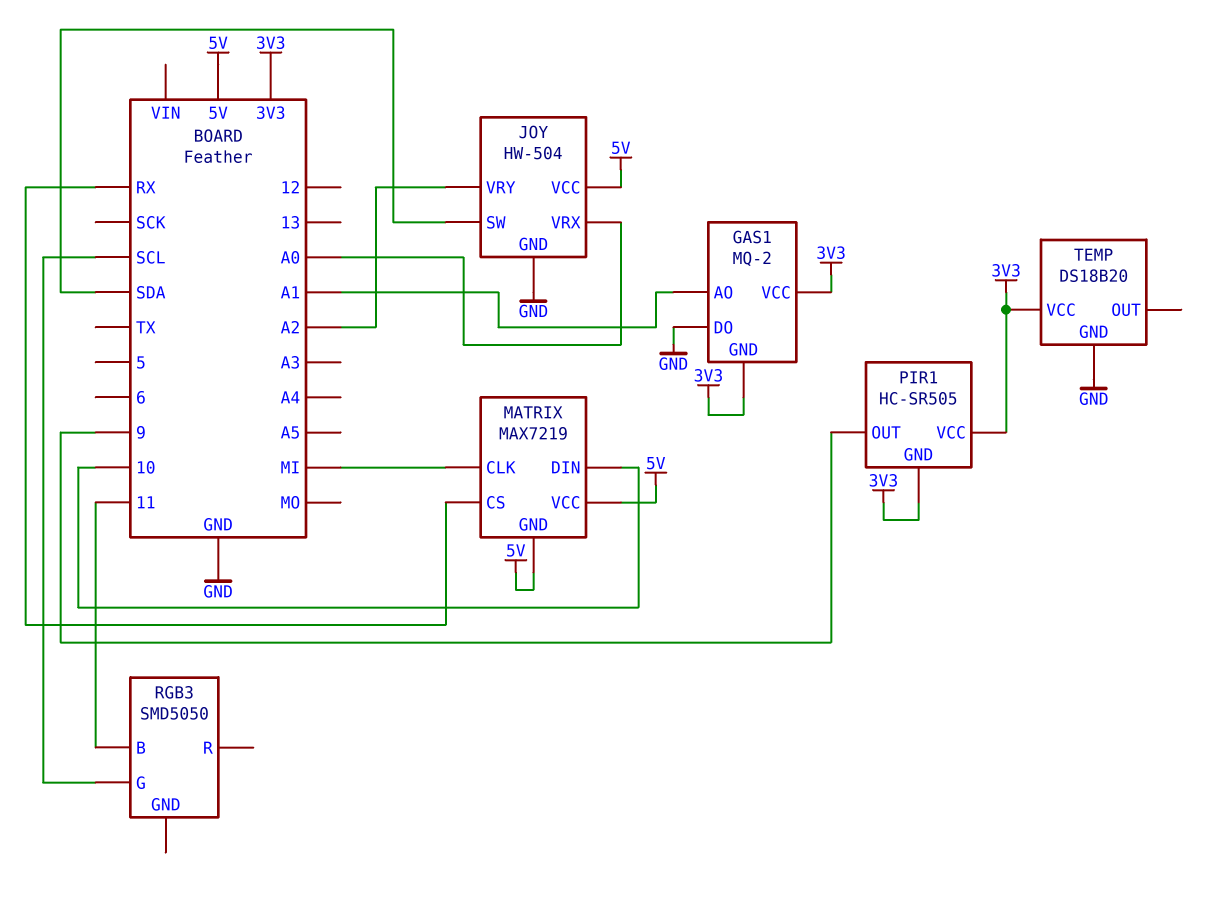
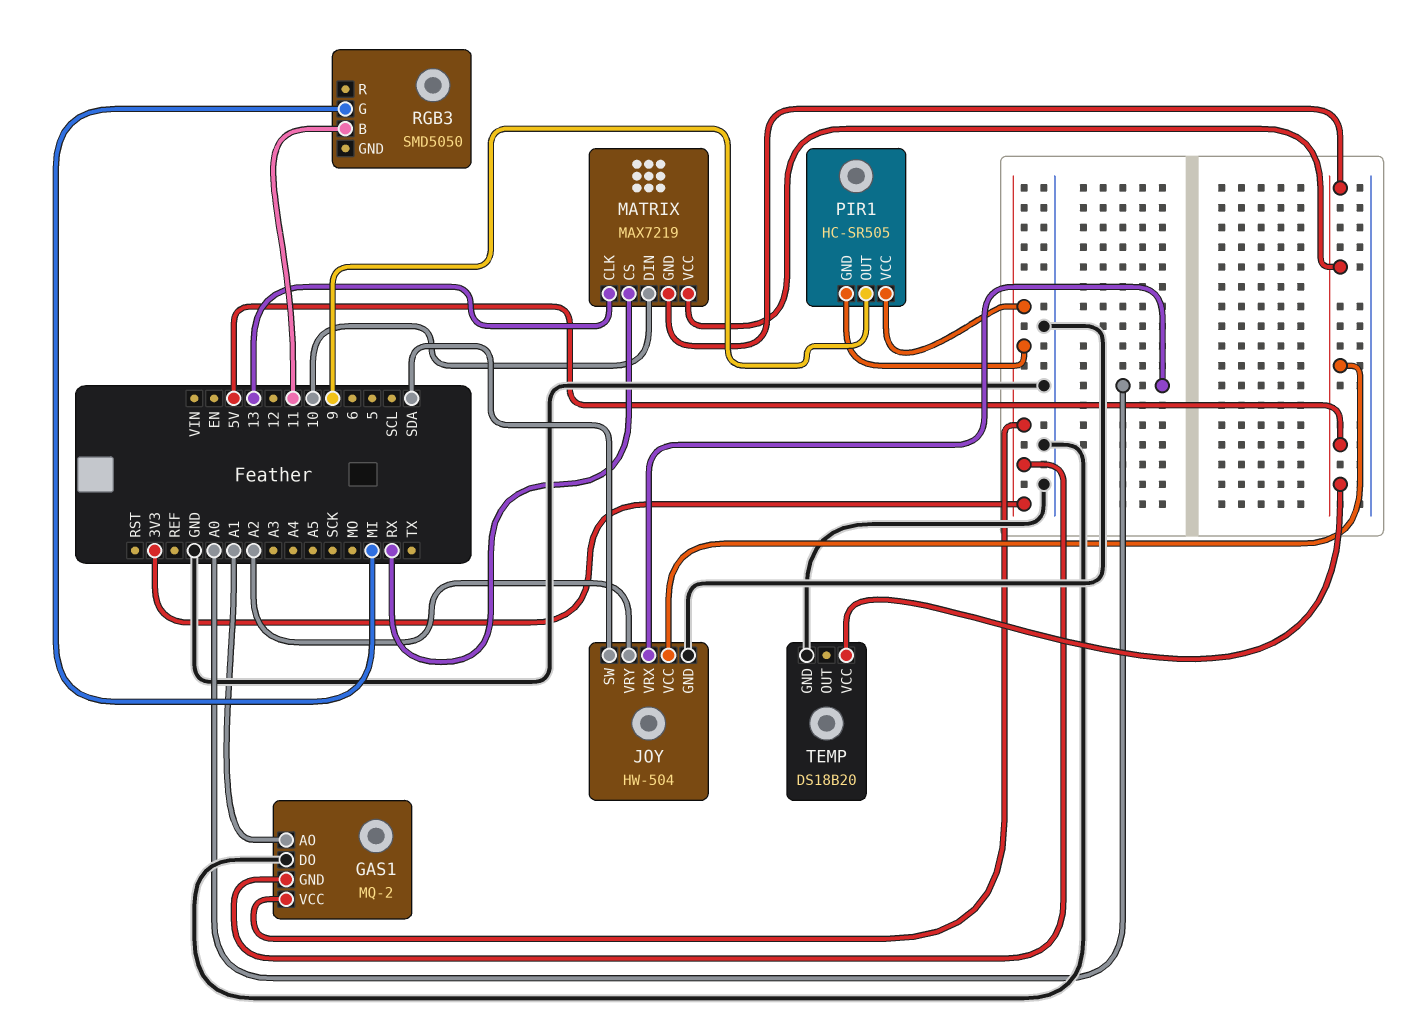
MATRIX pin CLK: MI -> 13
RGB3 pin G: SCL -> MI
TEMP pin VCC: 3V3 -> 5V

